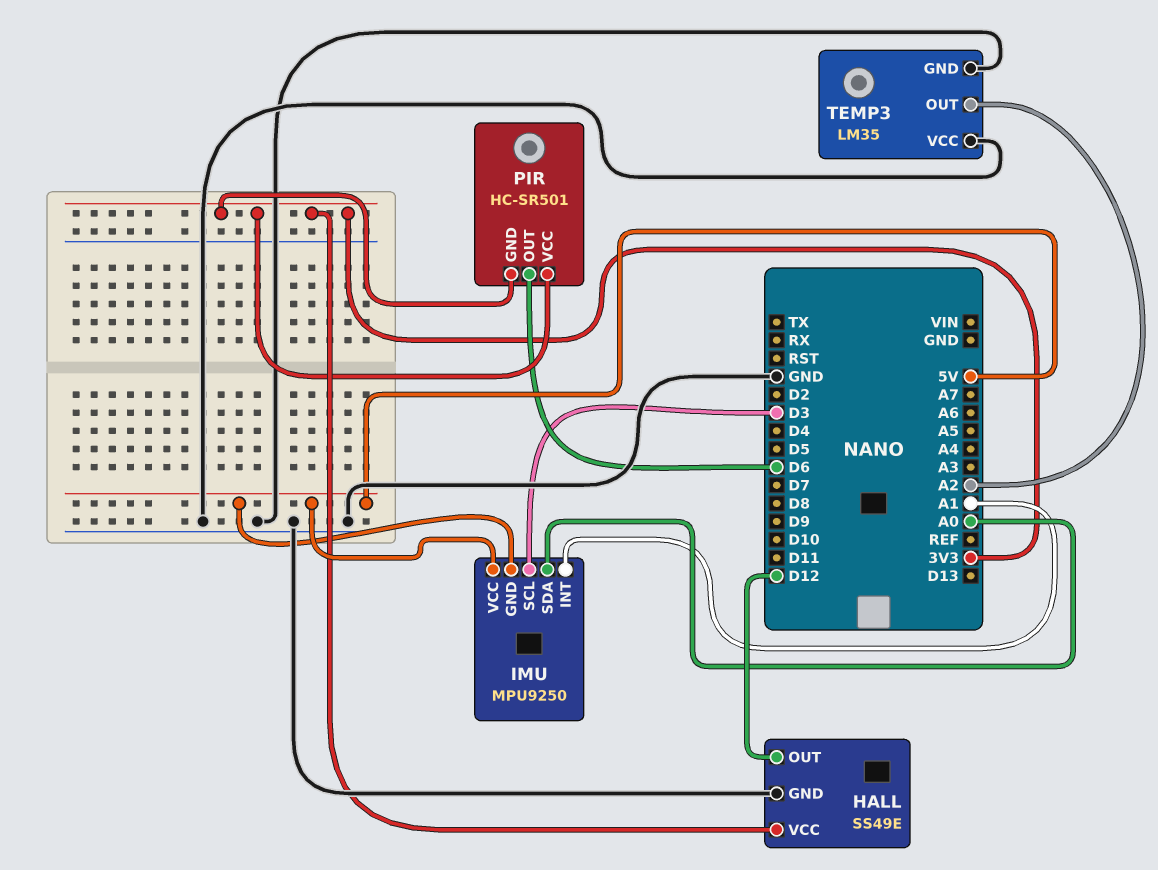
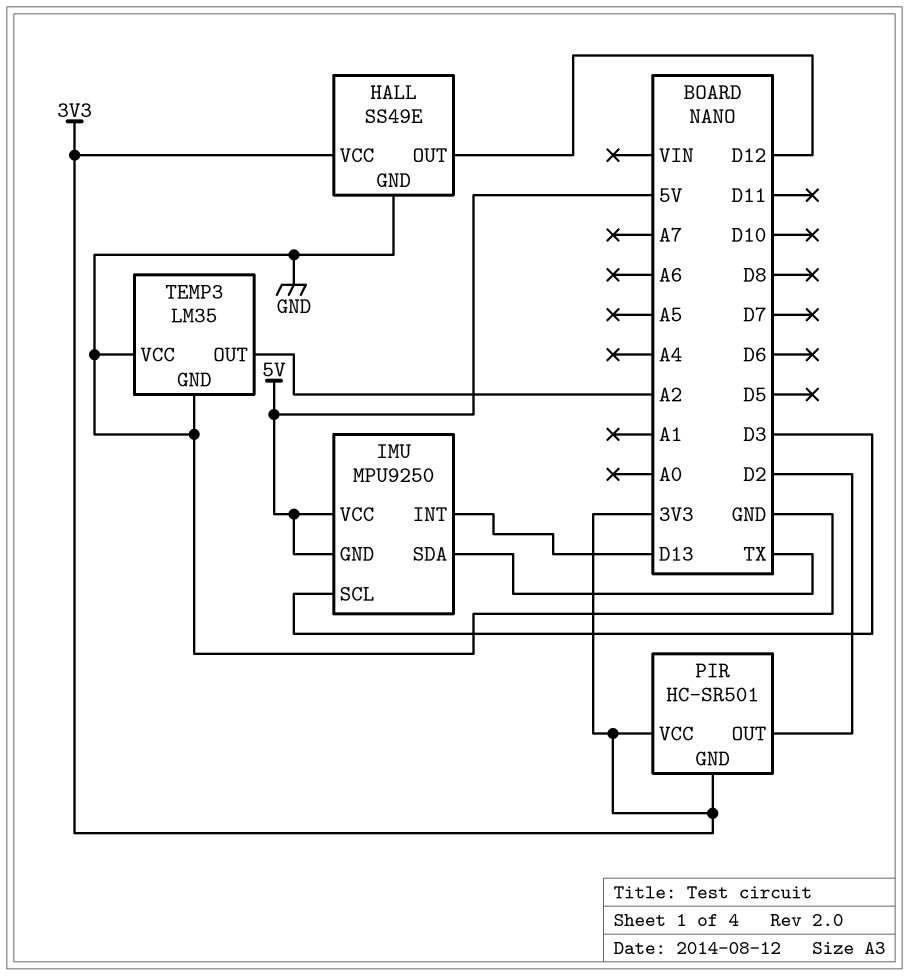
IMU pin INT: A1 -> D13
IMU pin SDA: A0 -> TX
PIR pin OUT: D6 -> D2

